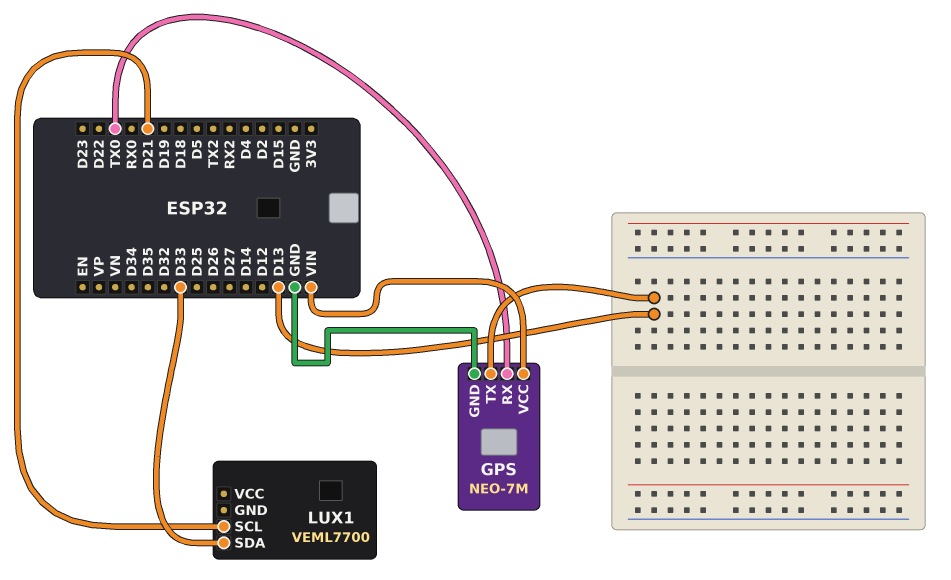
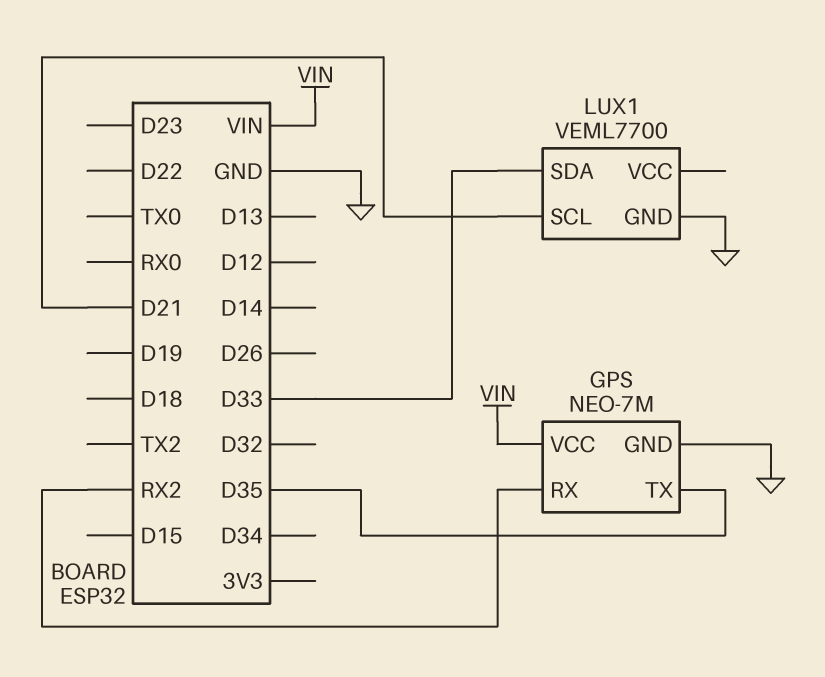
GPS pin RX: TX0 -> RX2
GPS pin TX: D13 -> D35
LUX1 pin GND: none -> GND

